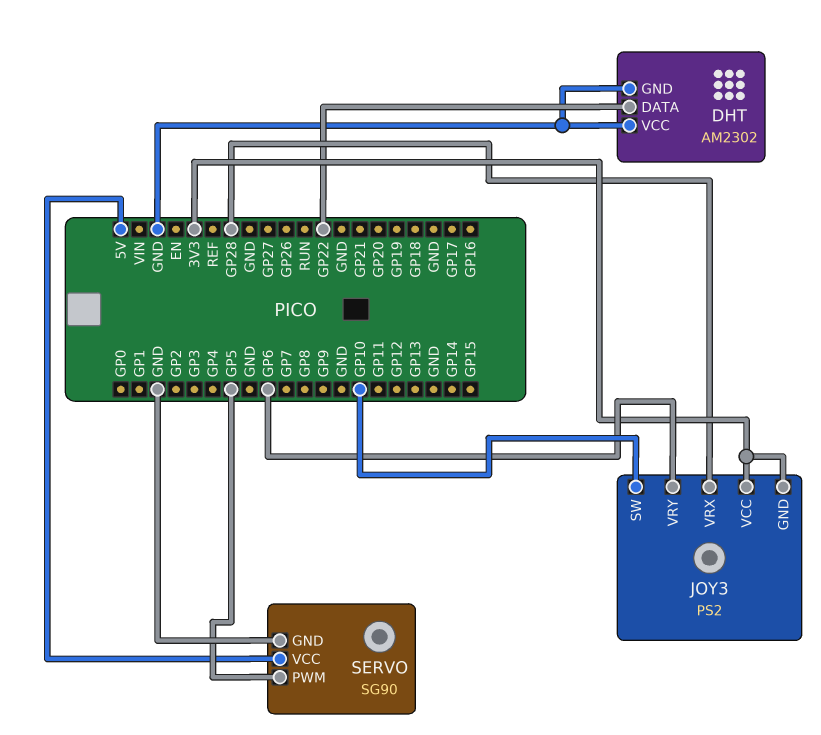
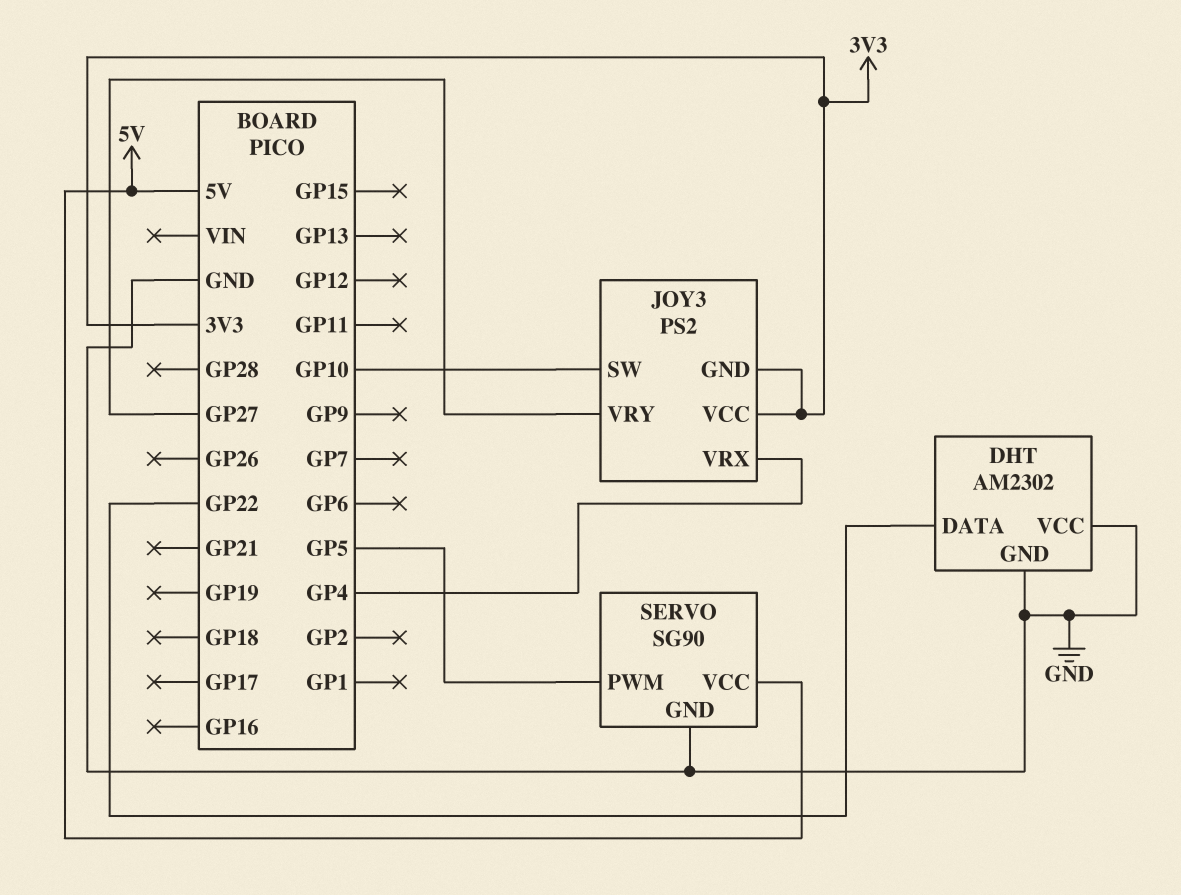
JOY3 pin VRX: GP28 -> GP4
JOY3 pin VRY: GP6 -> GP27

